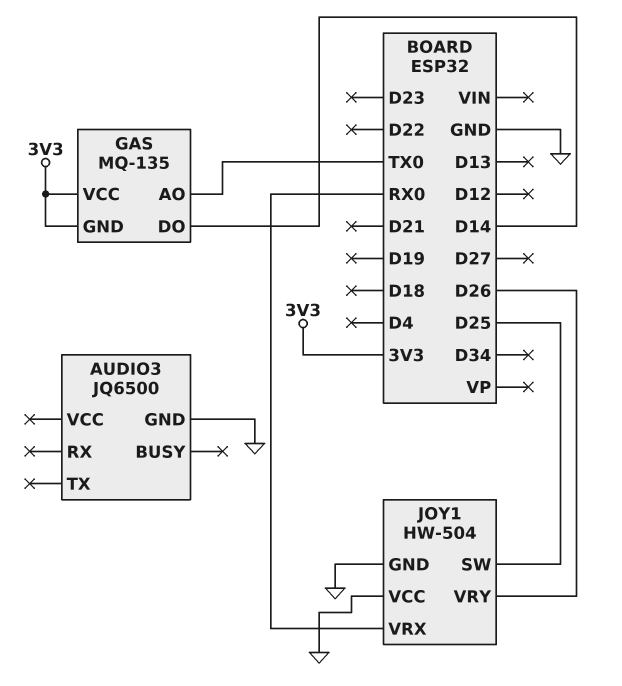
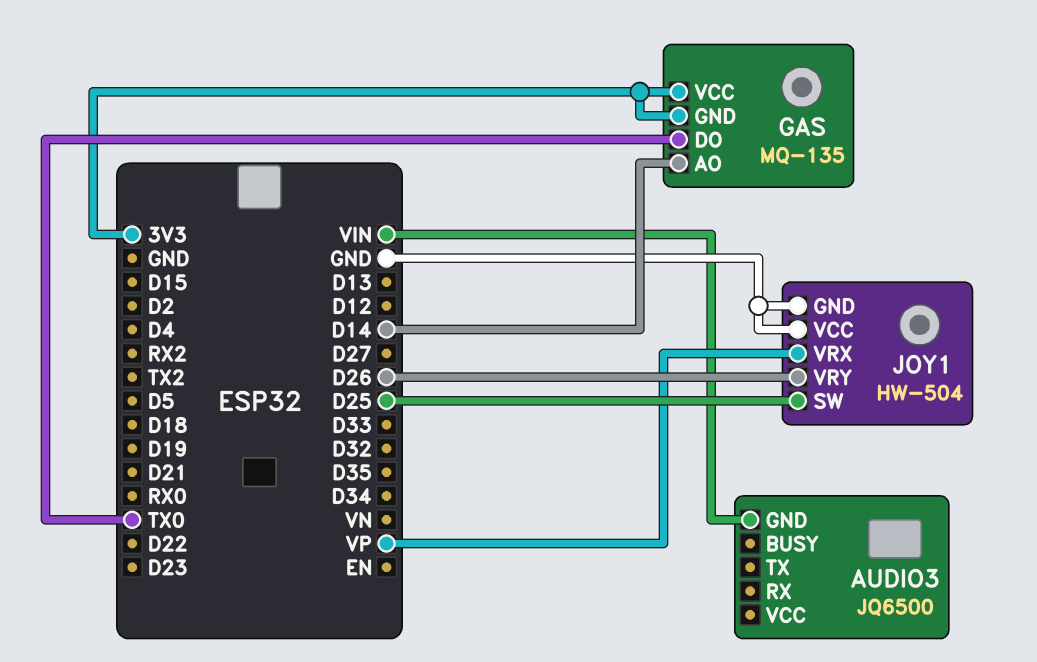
AUDIO3 pin GND: GND -> VIN
GAS pin AO: TX0 -> D14
GAS pin DO: D14 -> TX0
JOY1 pin VRX: RX0 -> VP

